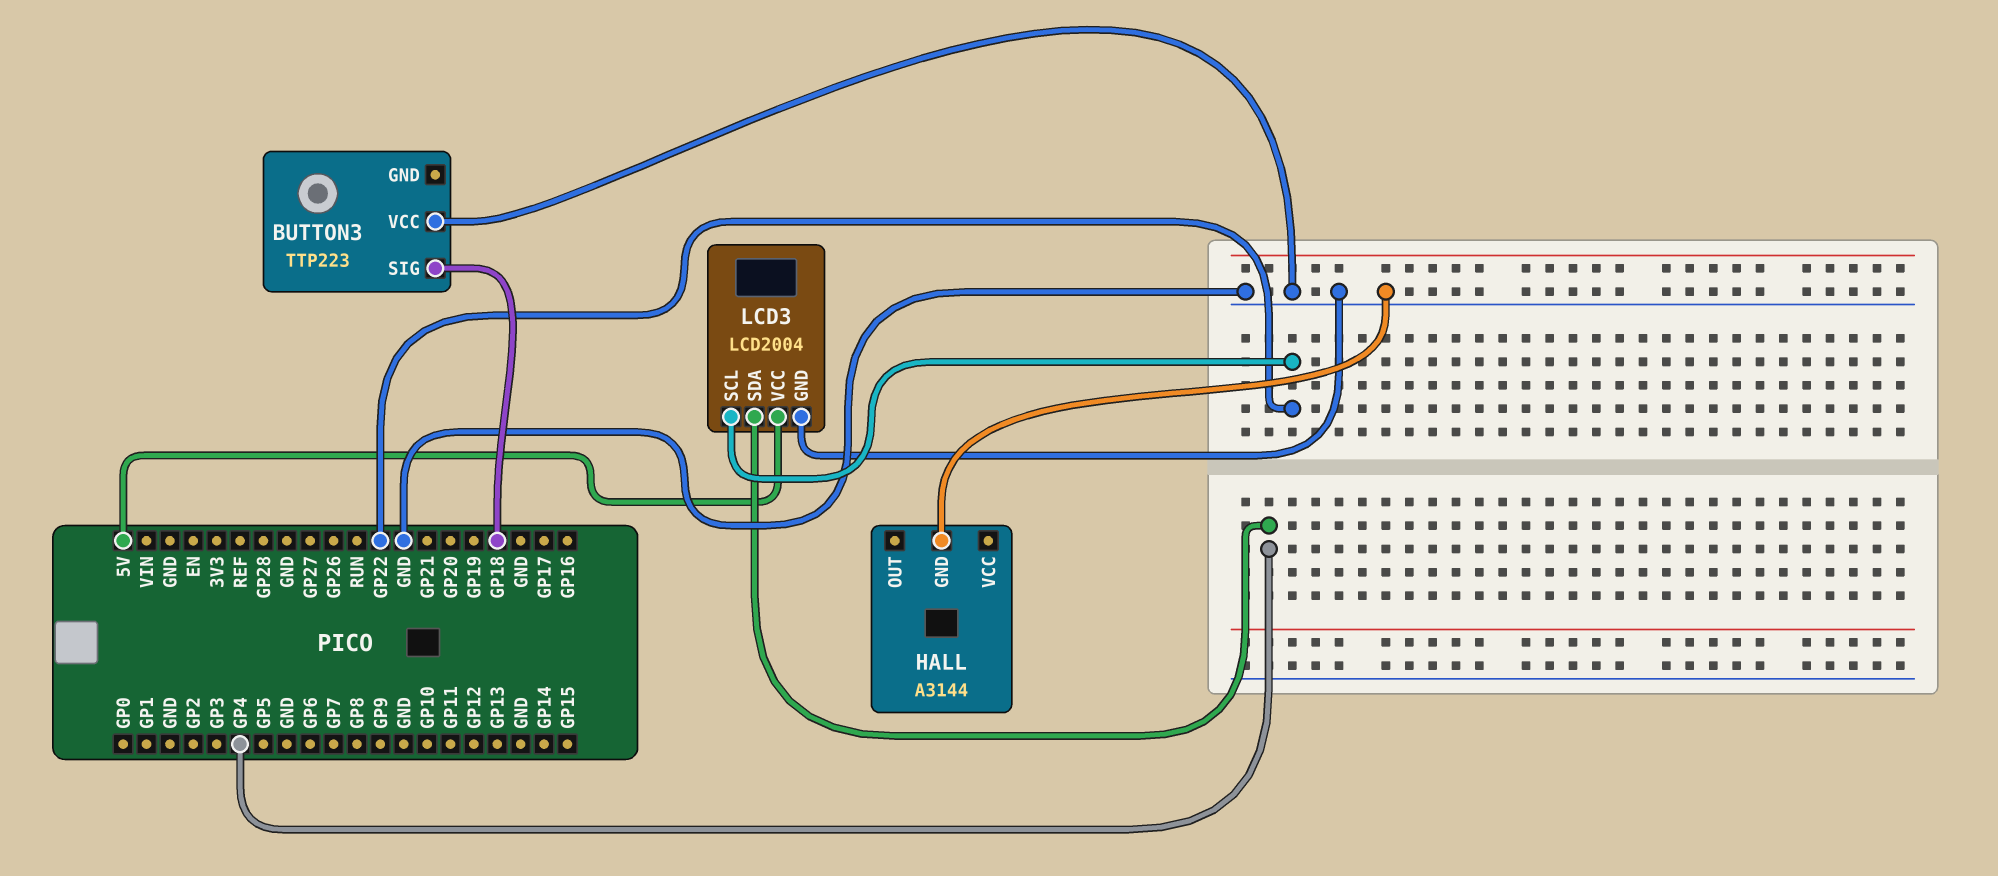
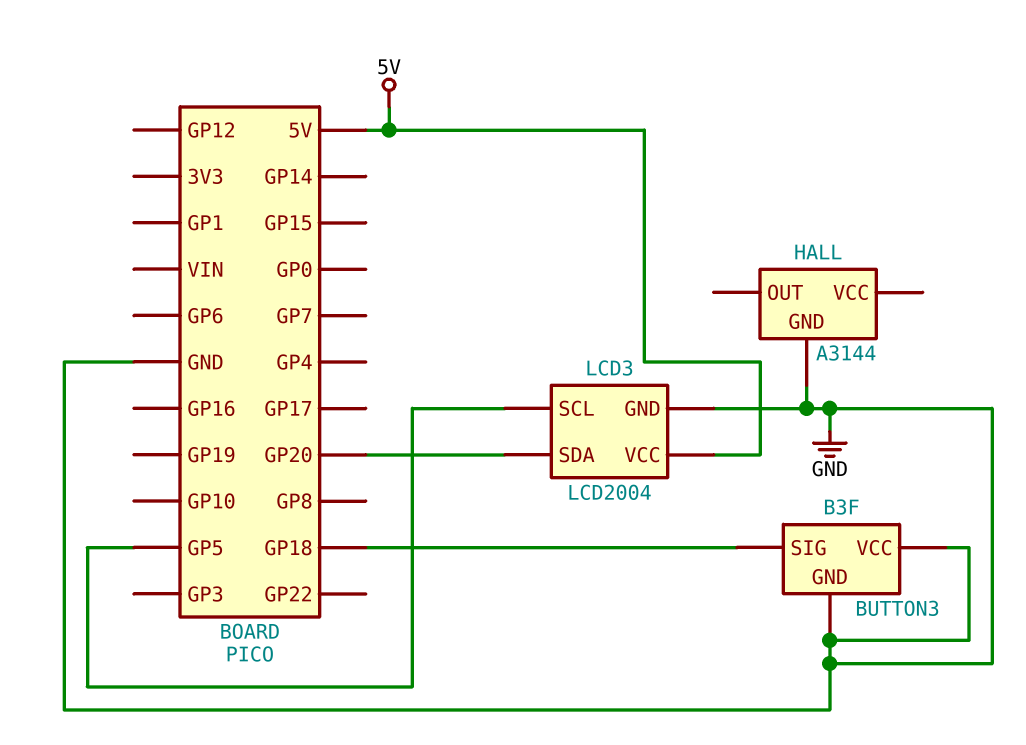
BUTTON3: TTP223 -> B3F
BUTTON3 pin GND: none -> GND
LCD3 pin SCL: GP22 -> GP5
LCD3 pin SDA: GP4 -> GP20

